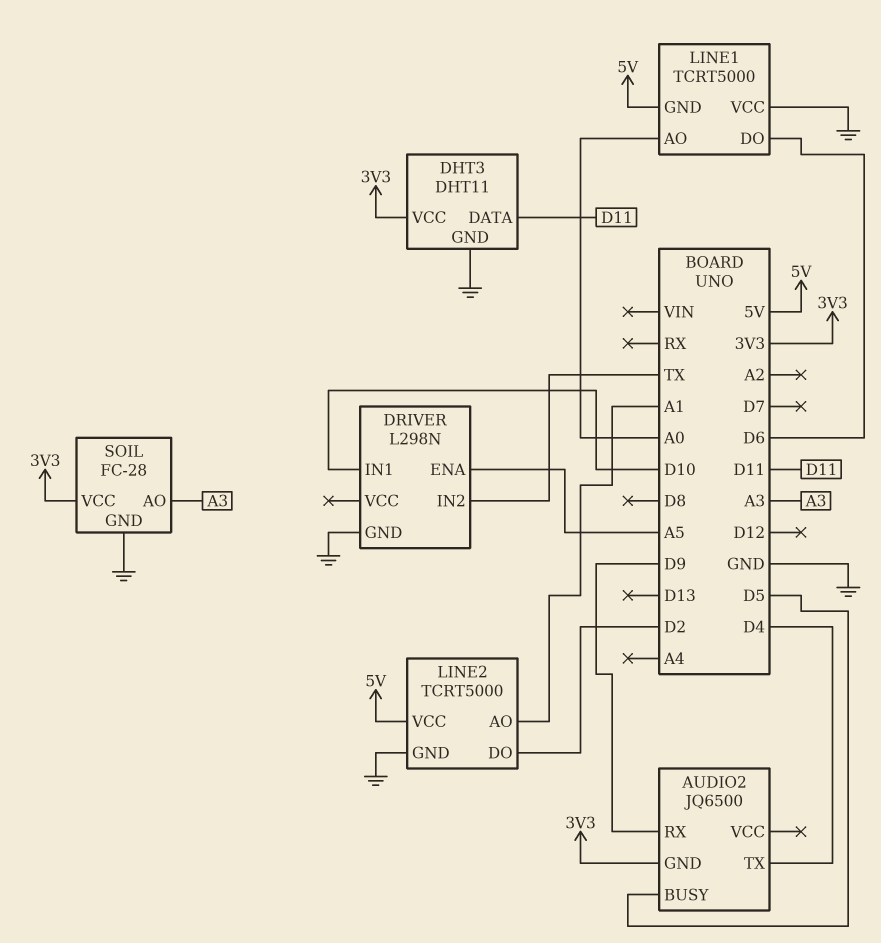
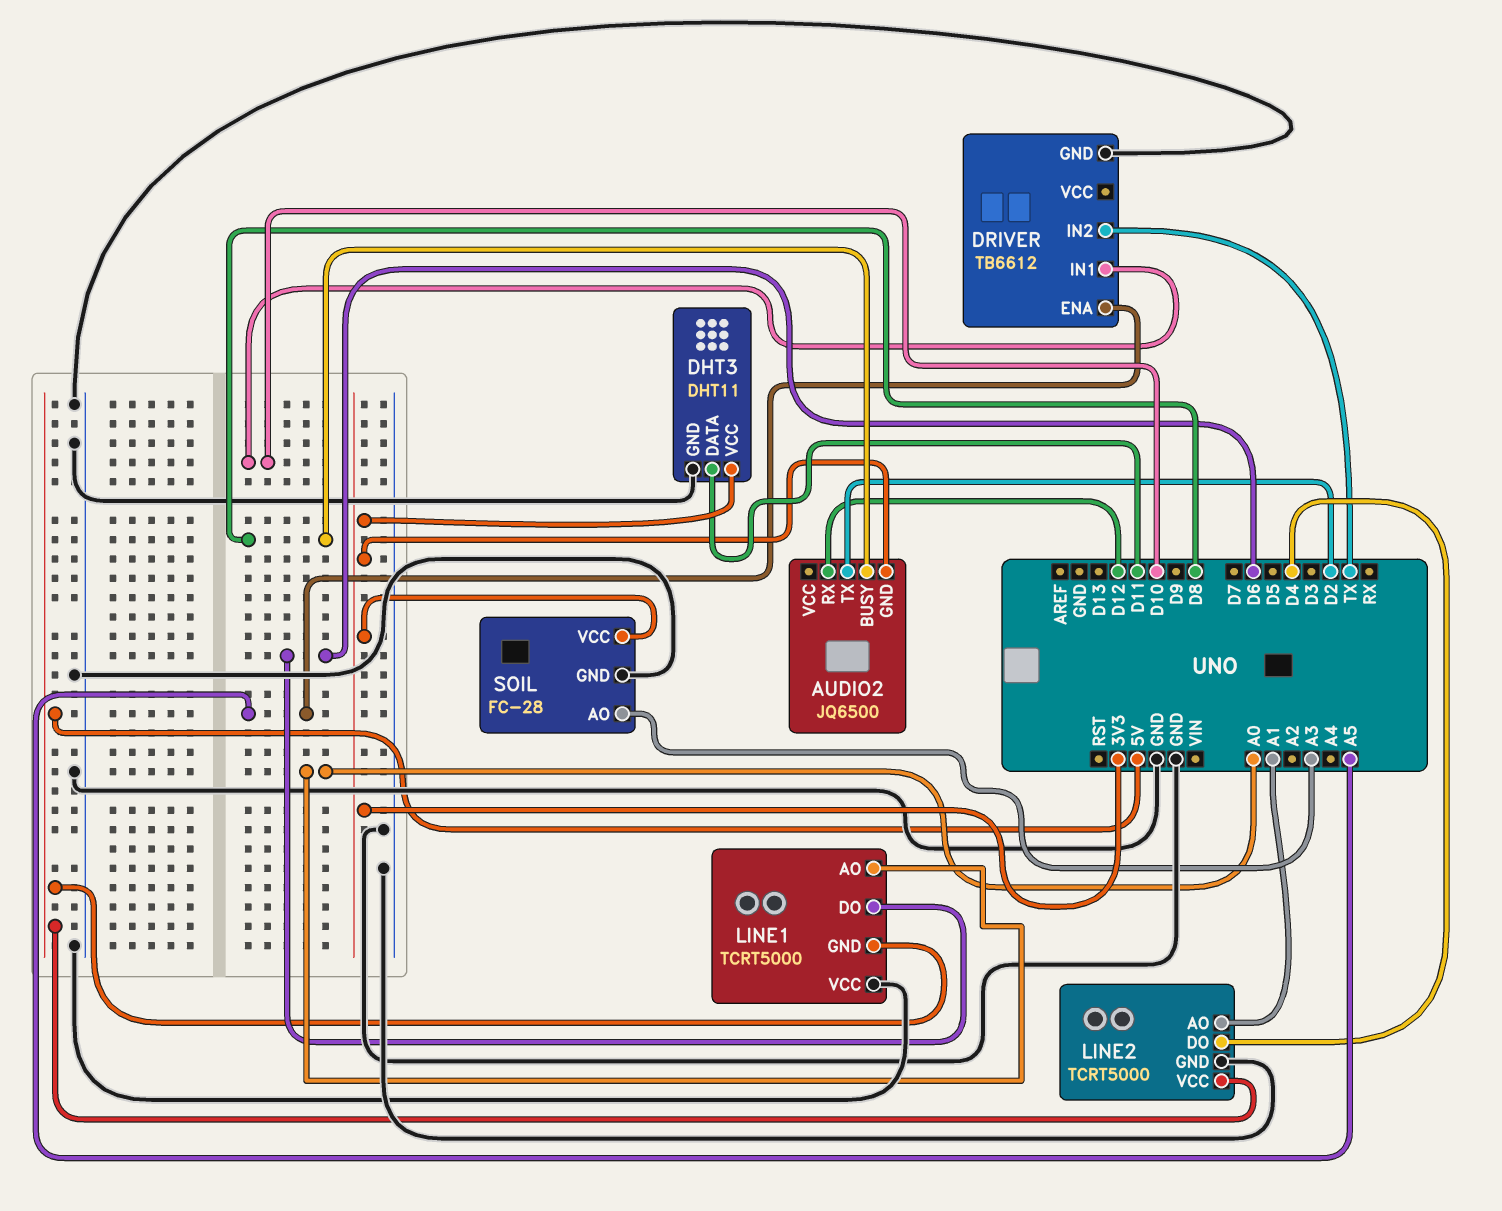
AUDIO2 pin BUSY: D5 -> D8
AUDIO2 pin RX: D9 -> D12
AUDIO2 pin TX: D4 -> D2
DRIVER: L298N -> TB6612
LINE2 pin DO: D2 -> D4

